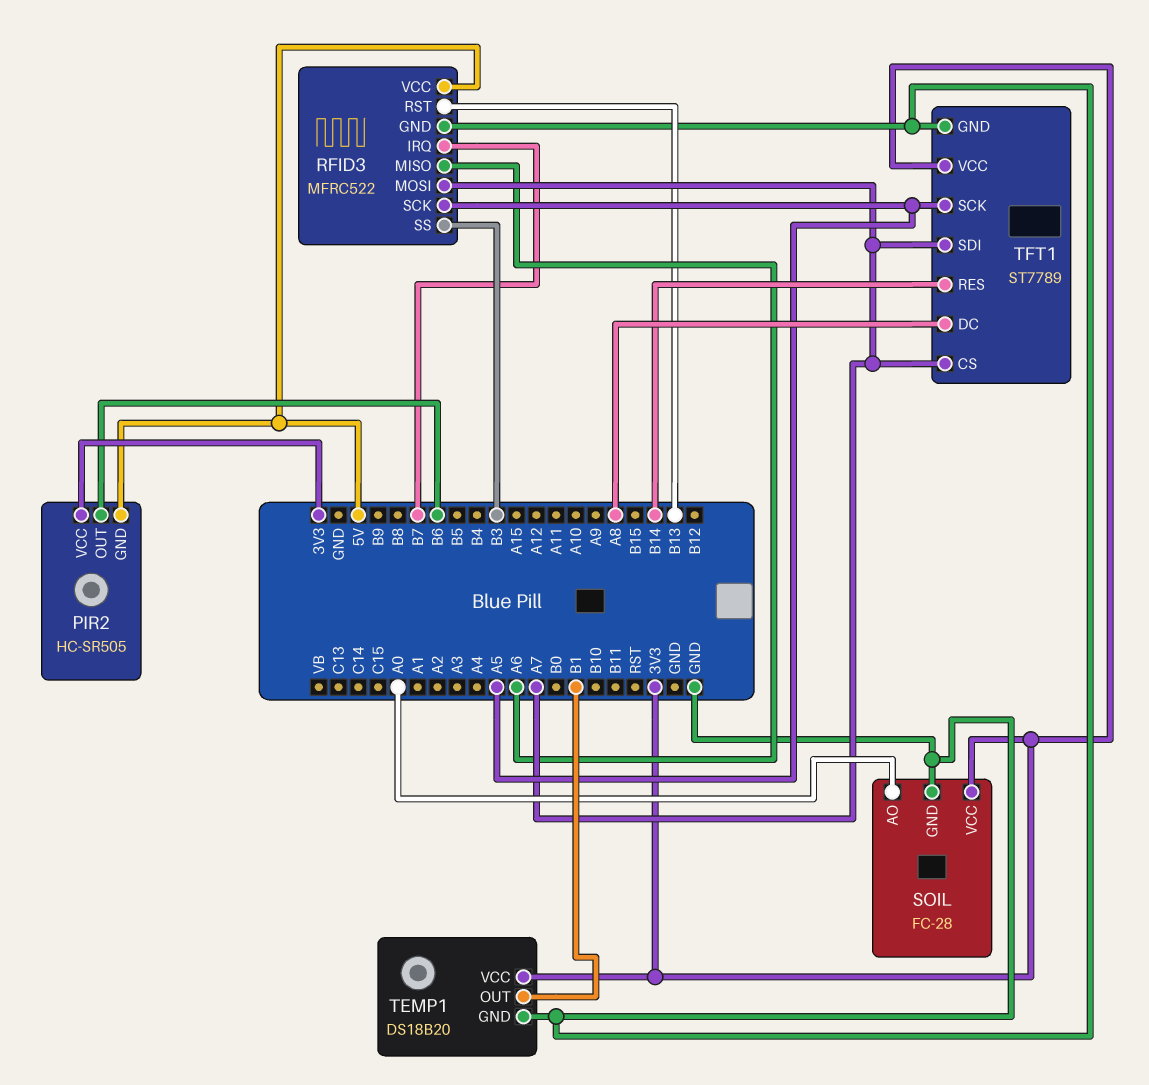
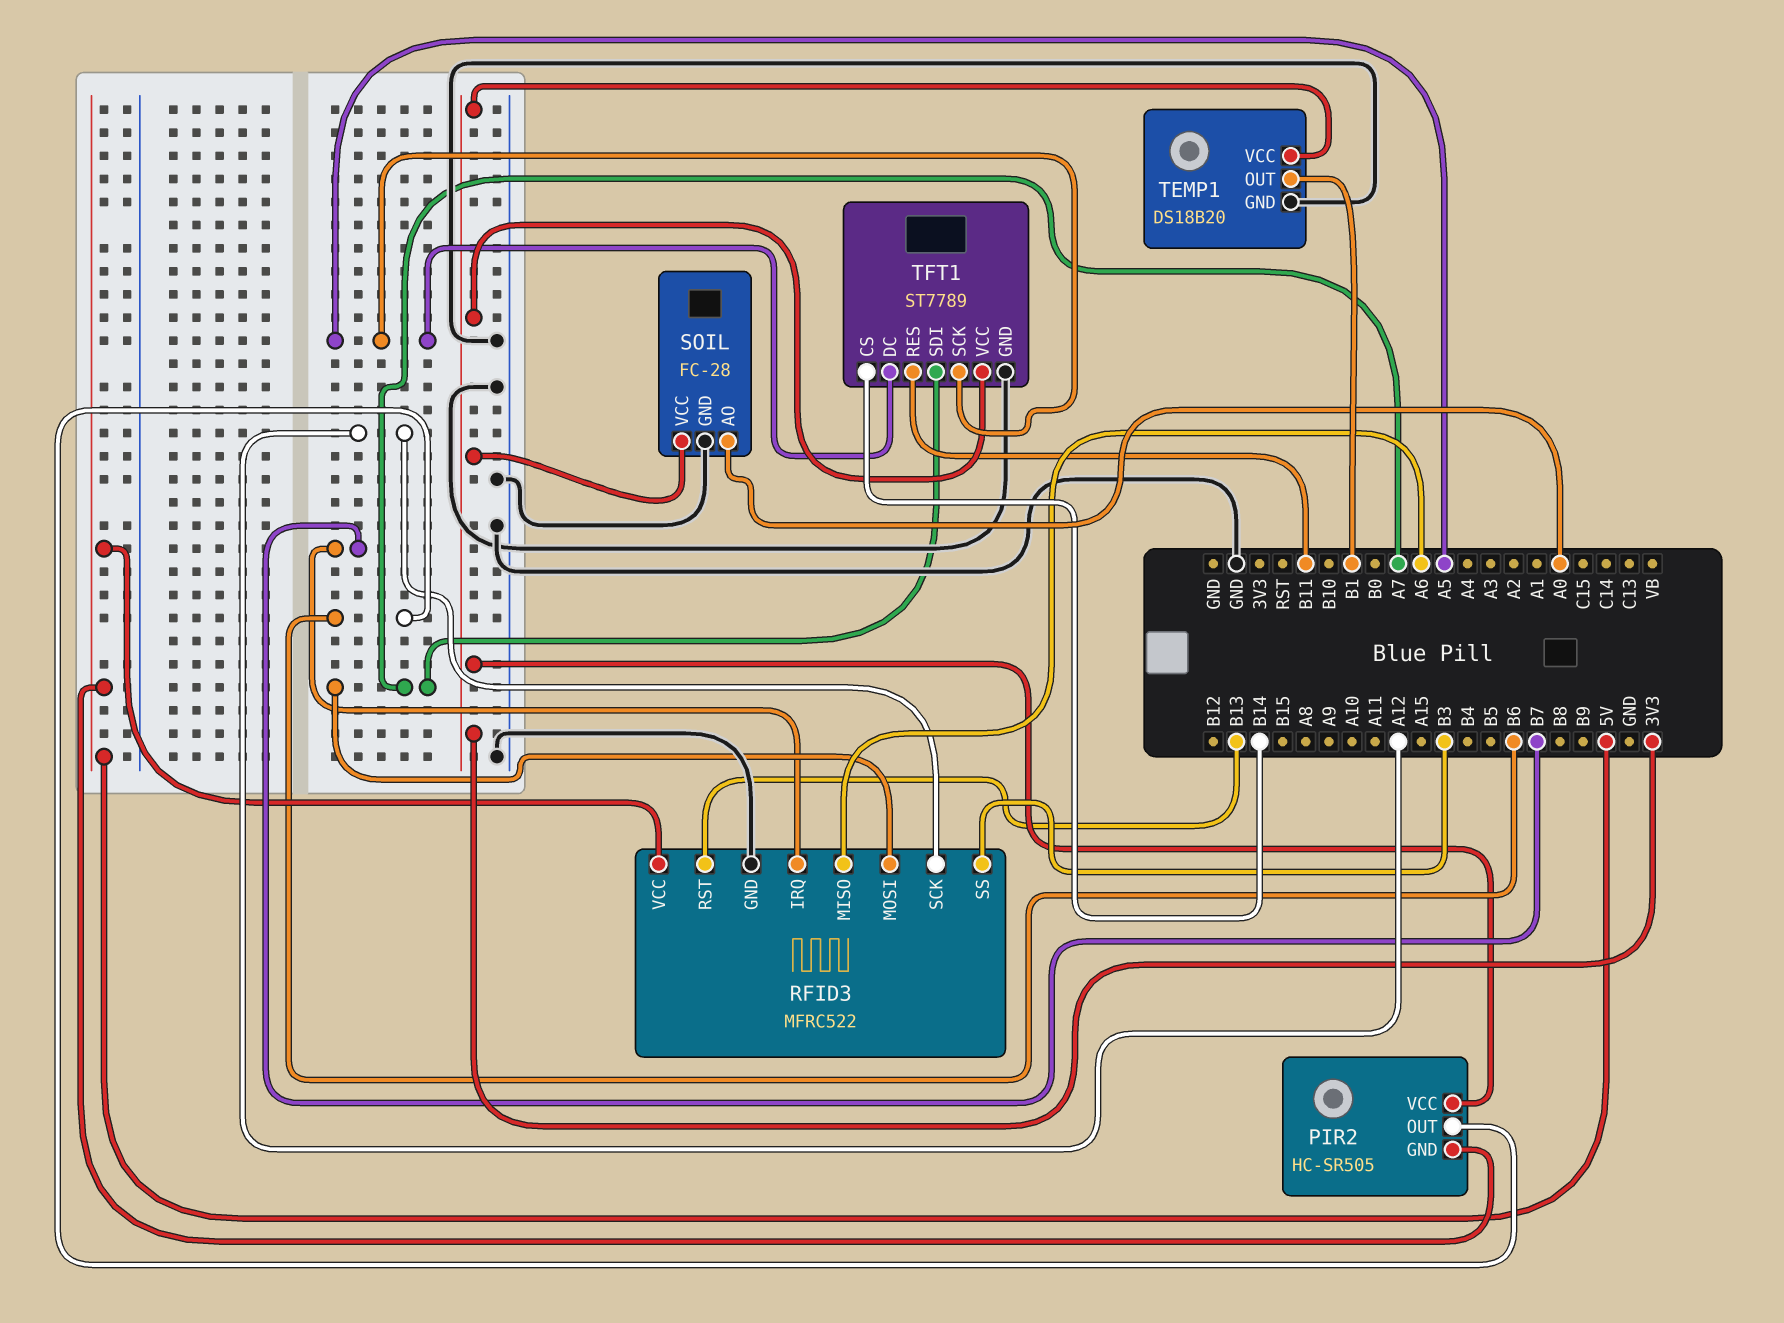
RFID3 pin SCK: A5 -> A12
TFT1 pin CS: A7 -> B14
TFT1 pin DC: A8 -> A5
TFT1 pin RES: B14 -> B11

